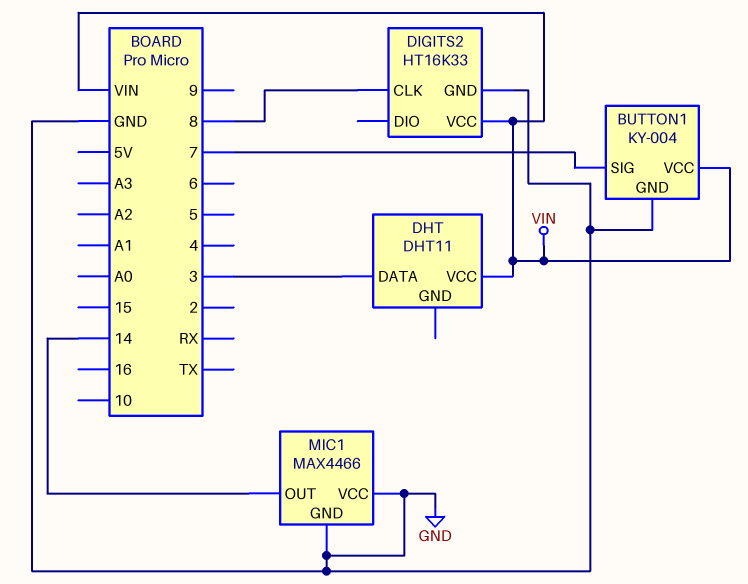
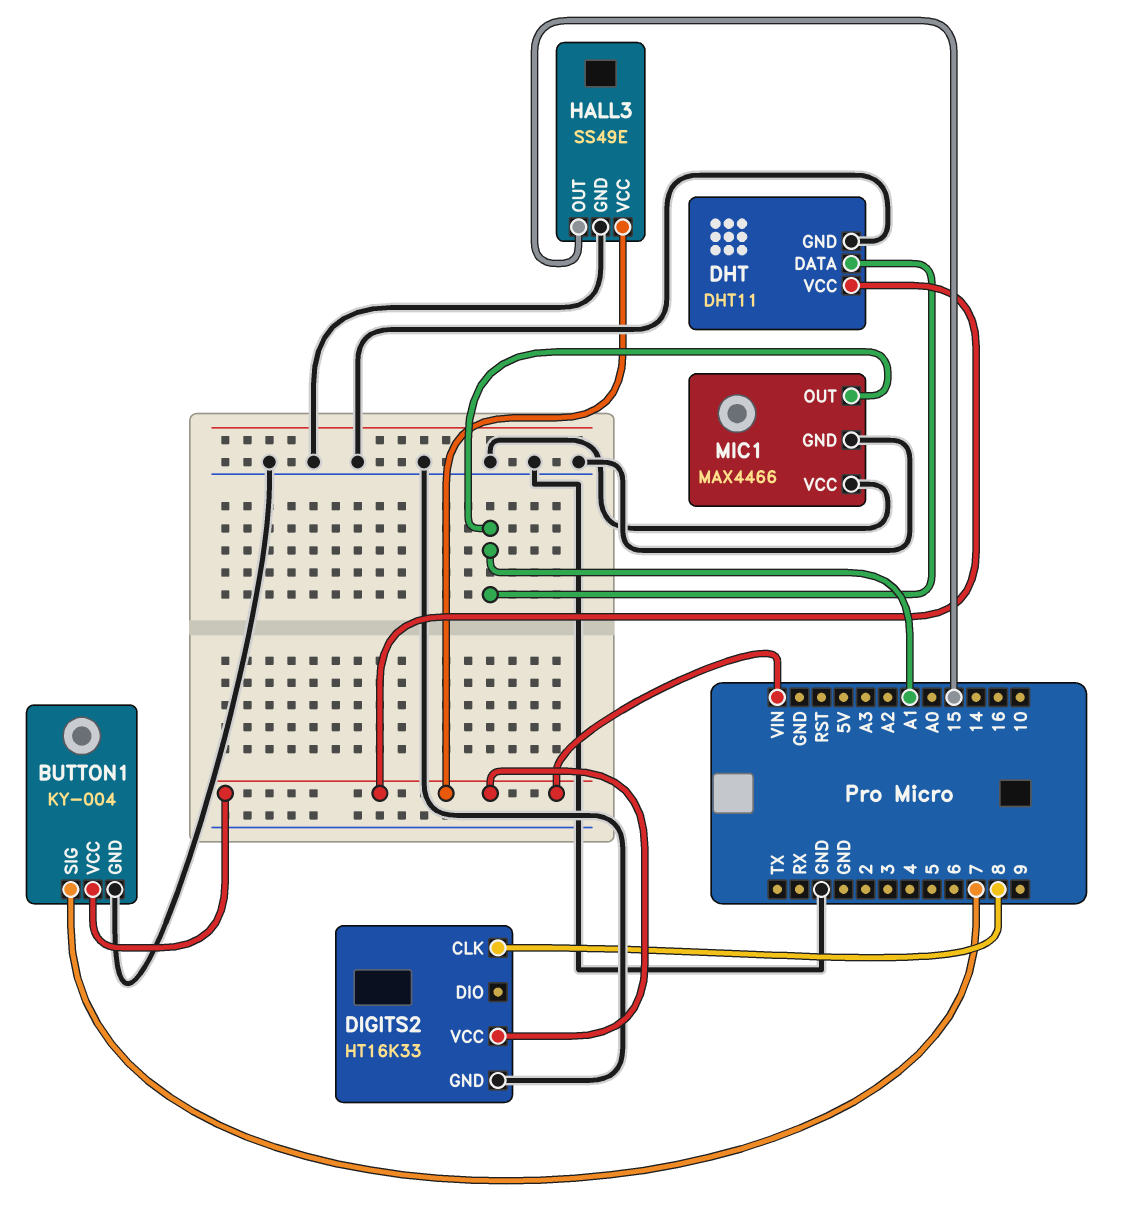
DHT pin DATA: 3 -> A1
DHT pin GND: none -> GND
HALL3: none -> SS49E
HALL3 pin GND: none -> GND
HALL3 pin OUT: none -> 15
HALL3 pin VCC: none -> VIN
MIC1 pin OUT: 14 -> A1

